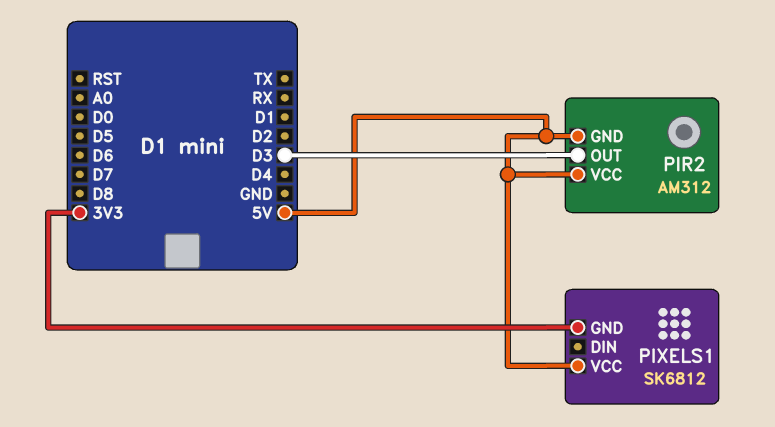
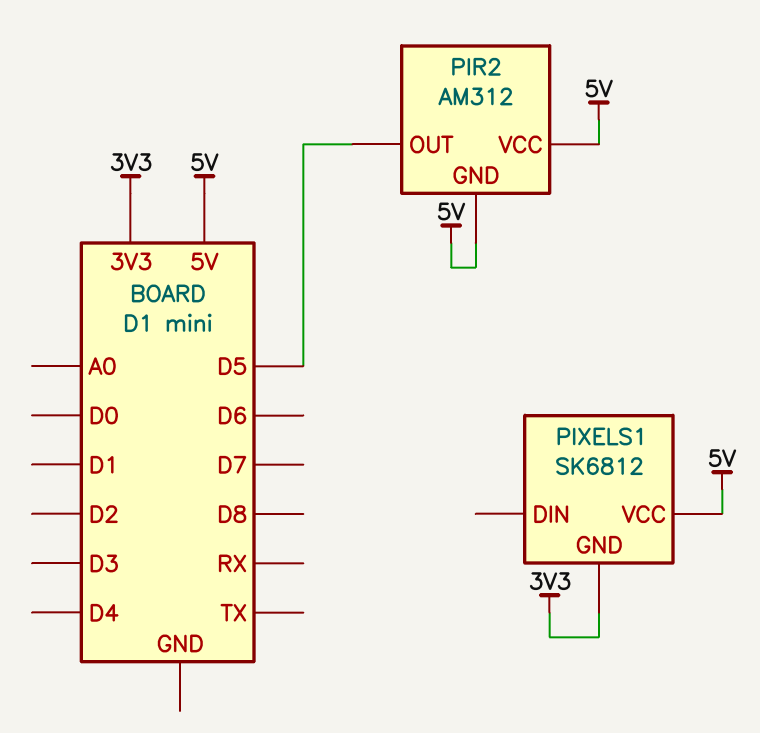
PIR2 pin OUT: D3 -> D5

